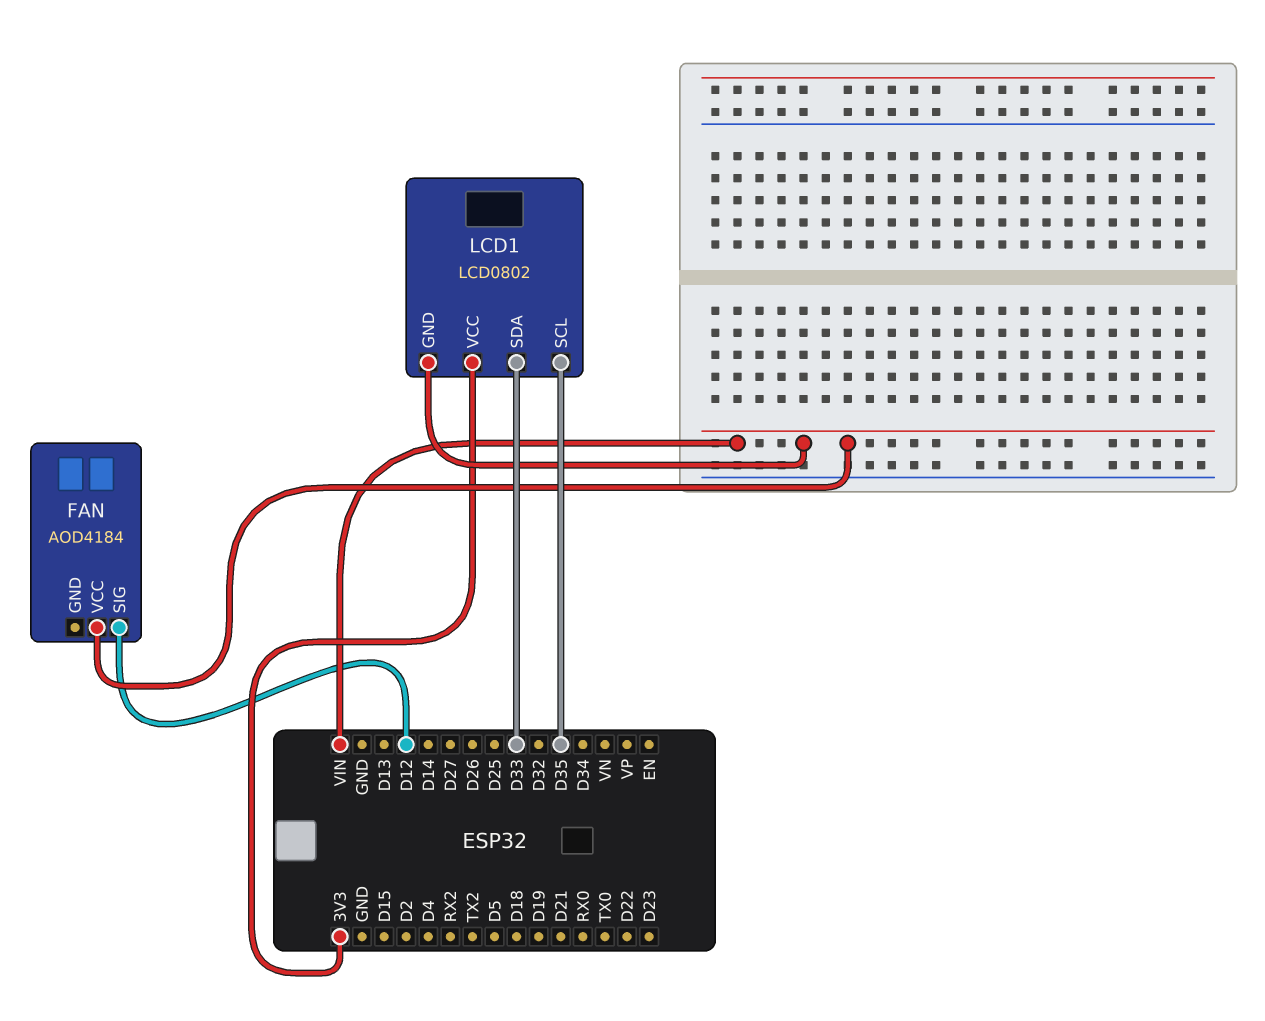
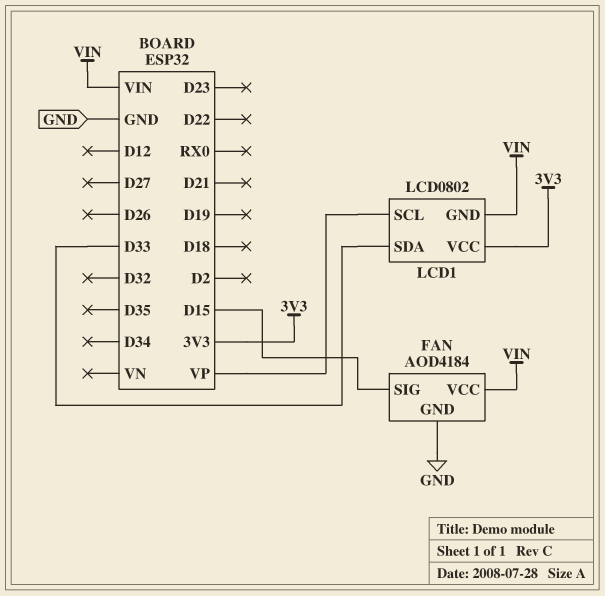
FAN pin GND: none -> GND
FAN pin SIG: D12 -> D15
LCD1 pin SCL: D35 -> VP

